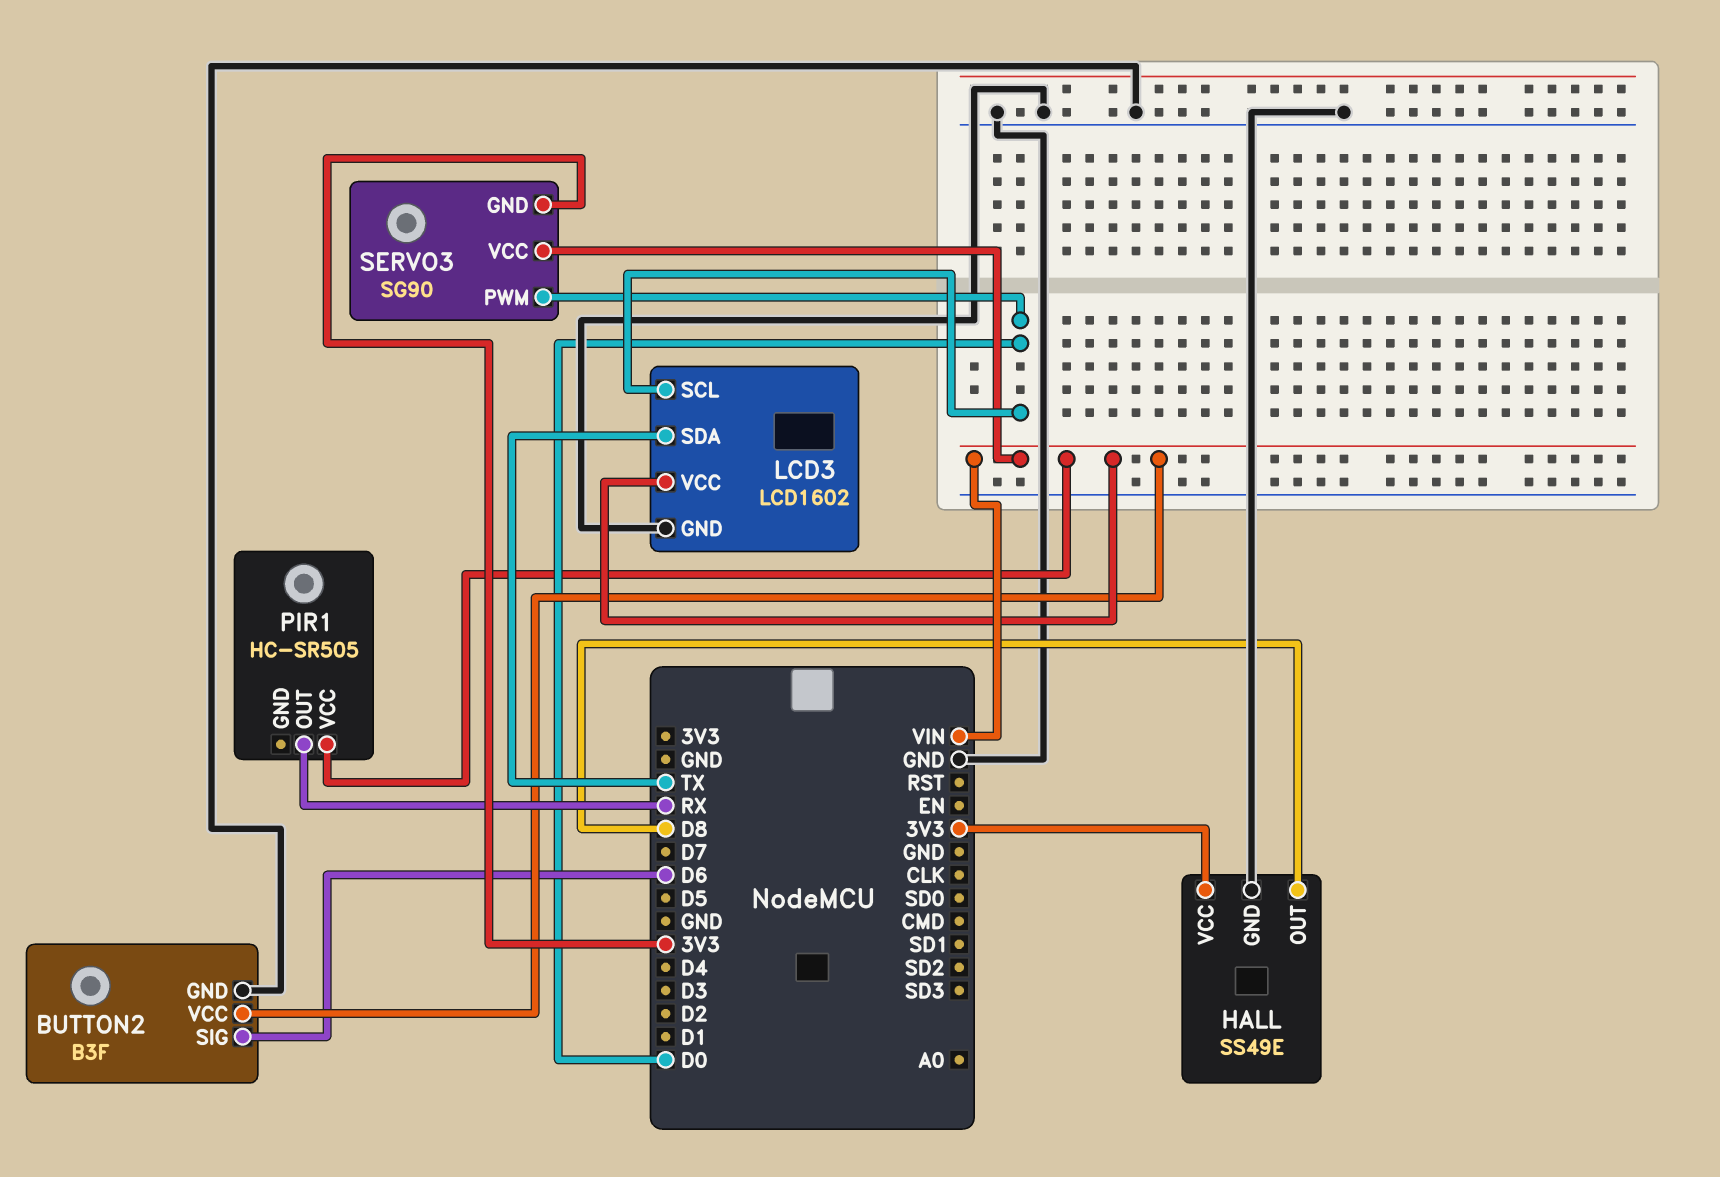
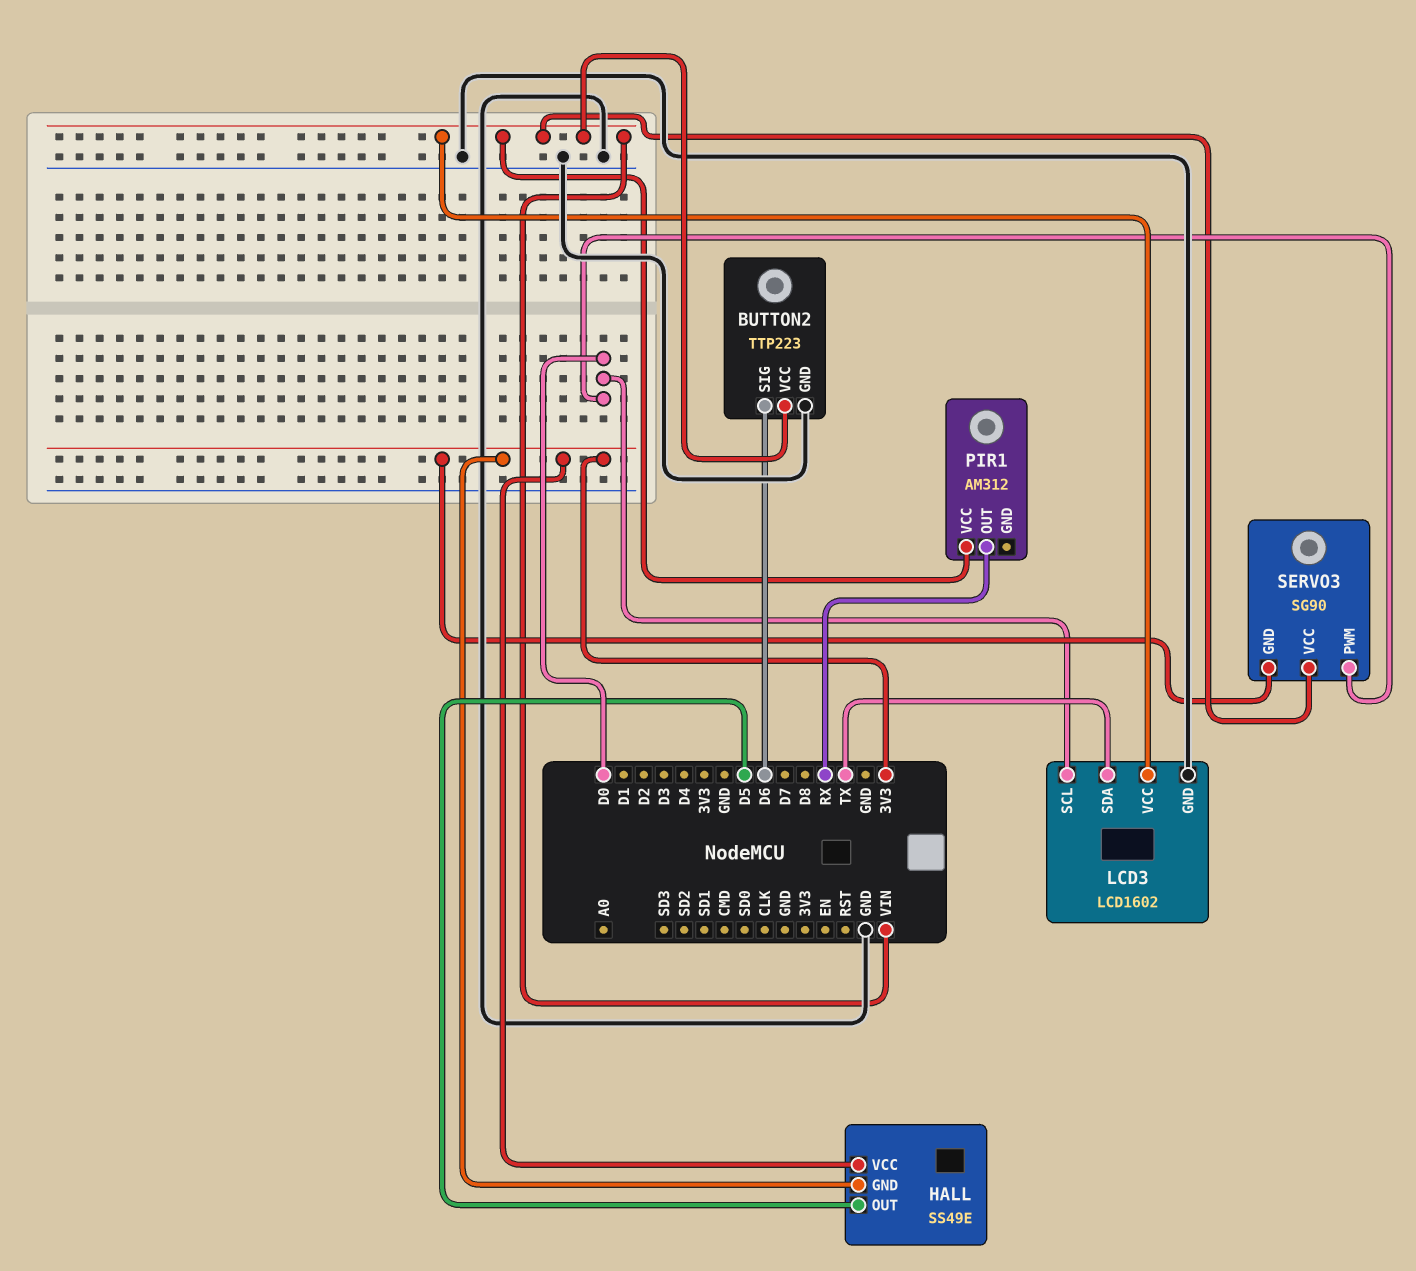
BUTTON2: B3F -> TTP223
HALL pin GND: GND -> 3V3
HALL pin OUT: D8 -> D5
PIR1: HC-SR505 -> AM312

